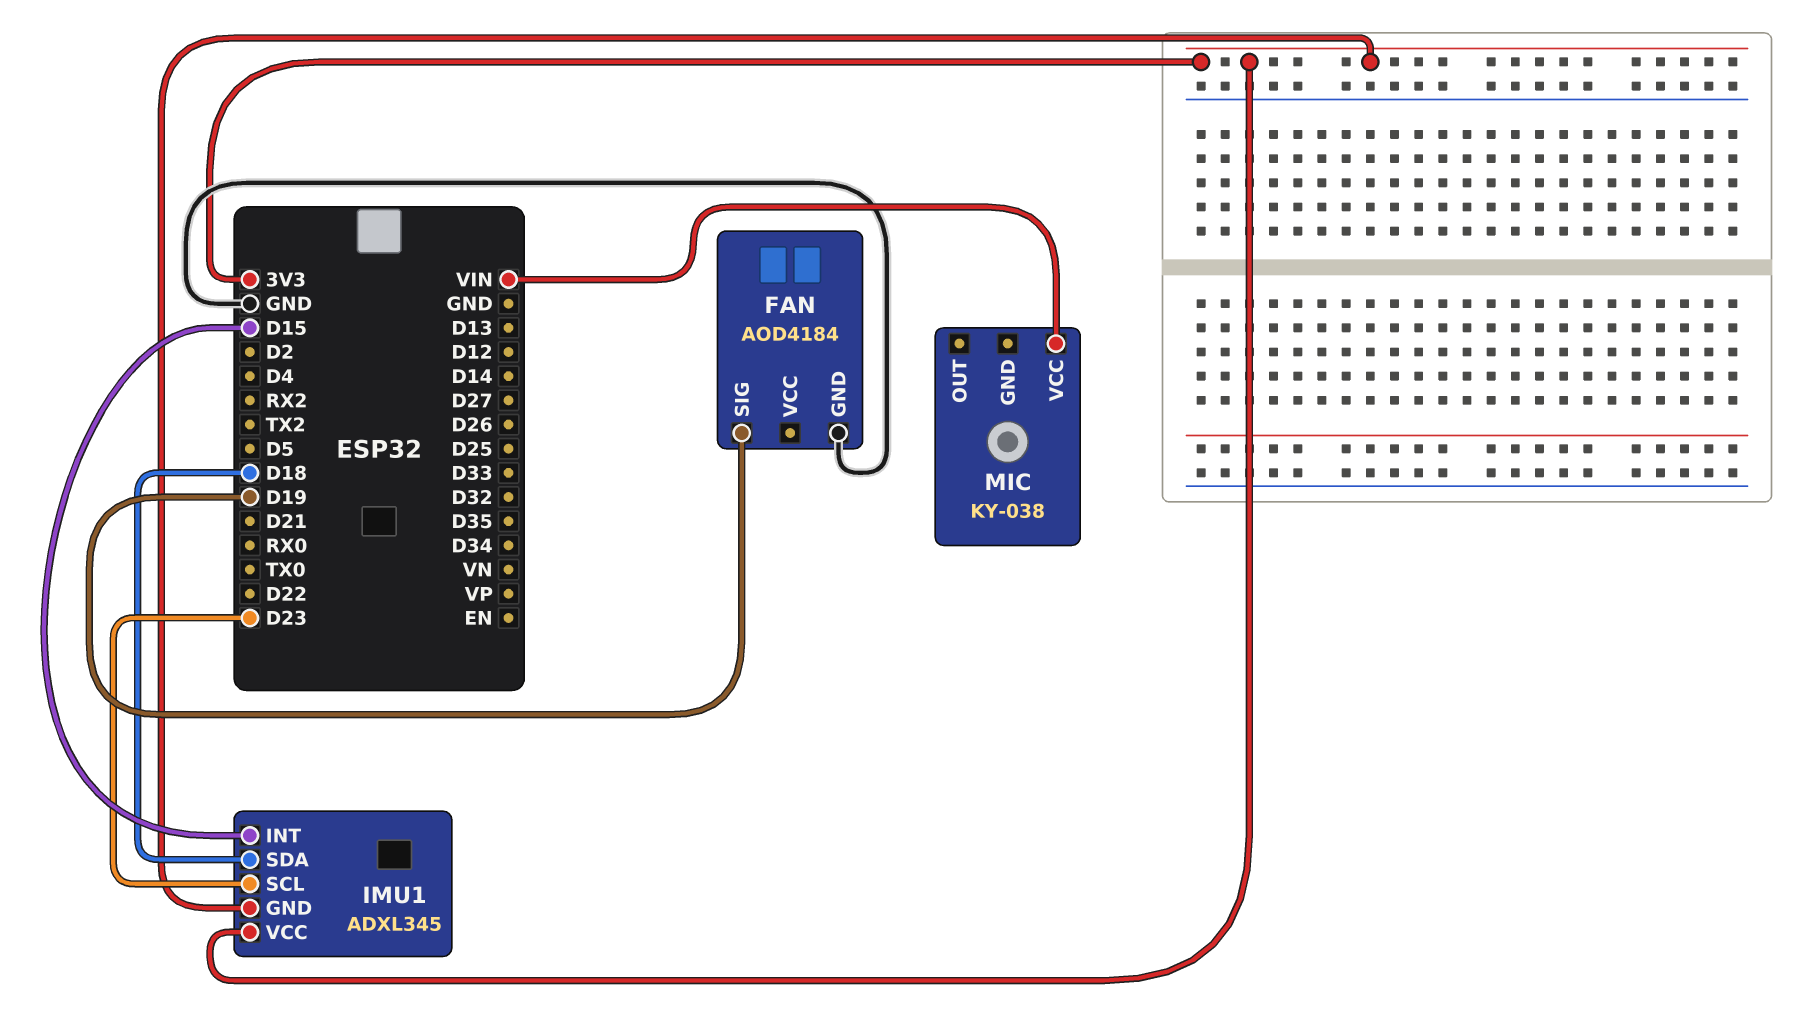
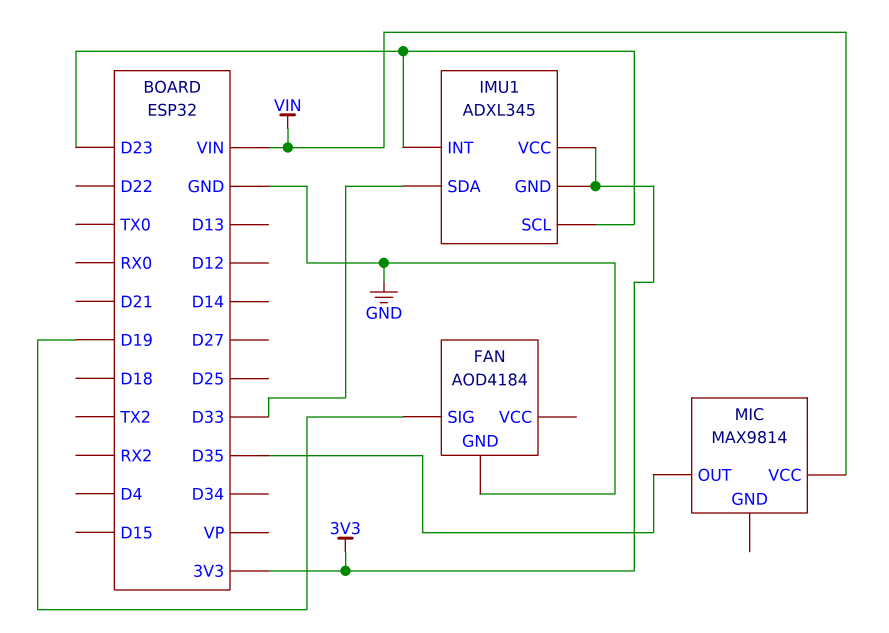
IMU1 pin INT: D15 -> D23
IMU1 pin SDA: D18 -> D33
MIC: KY-038 -> MAX9814
MIC pin OUT: none -> D35

